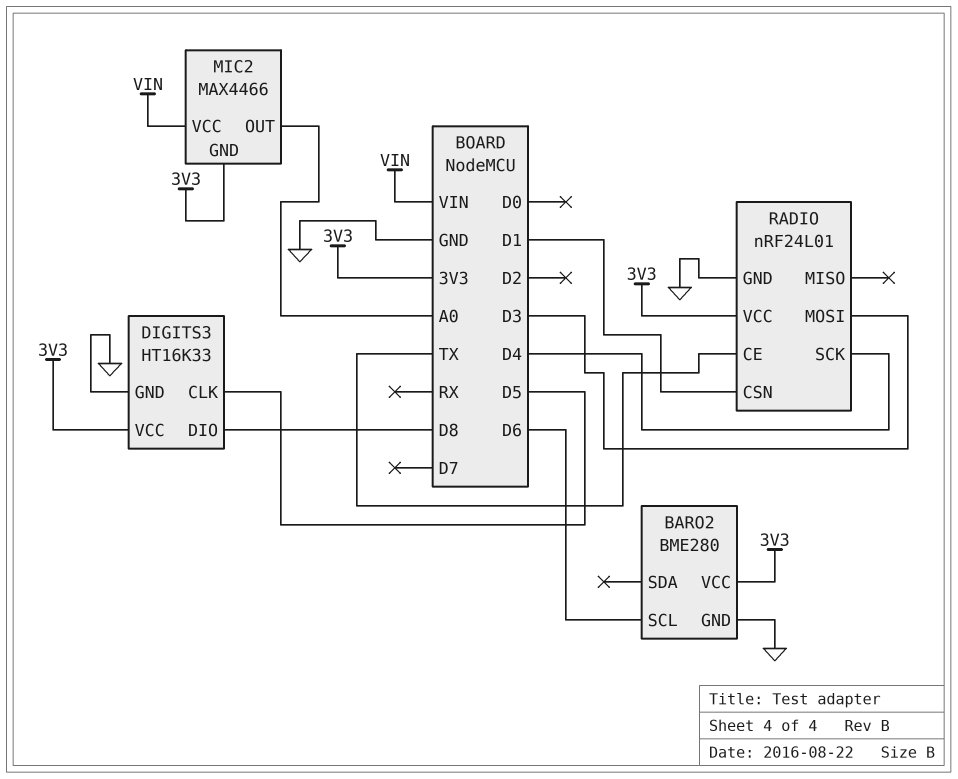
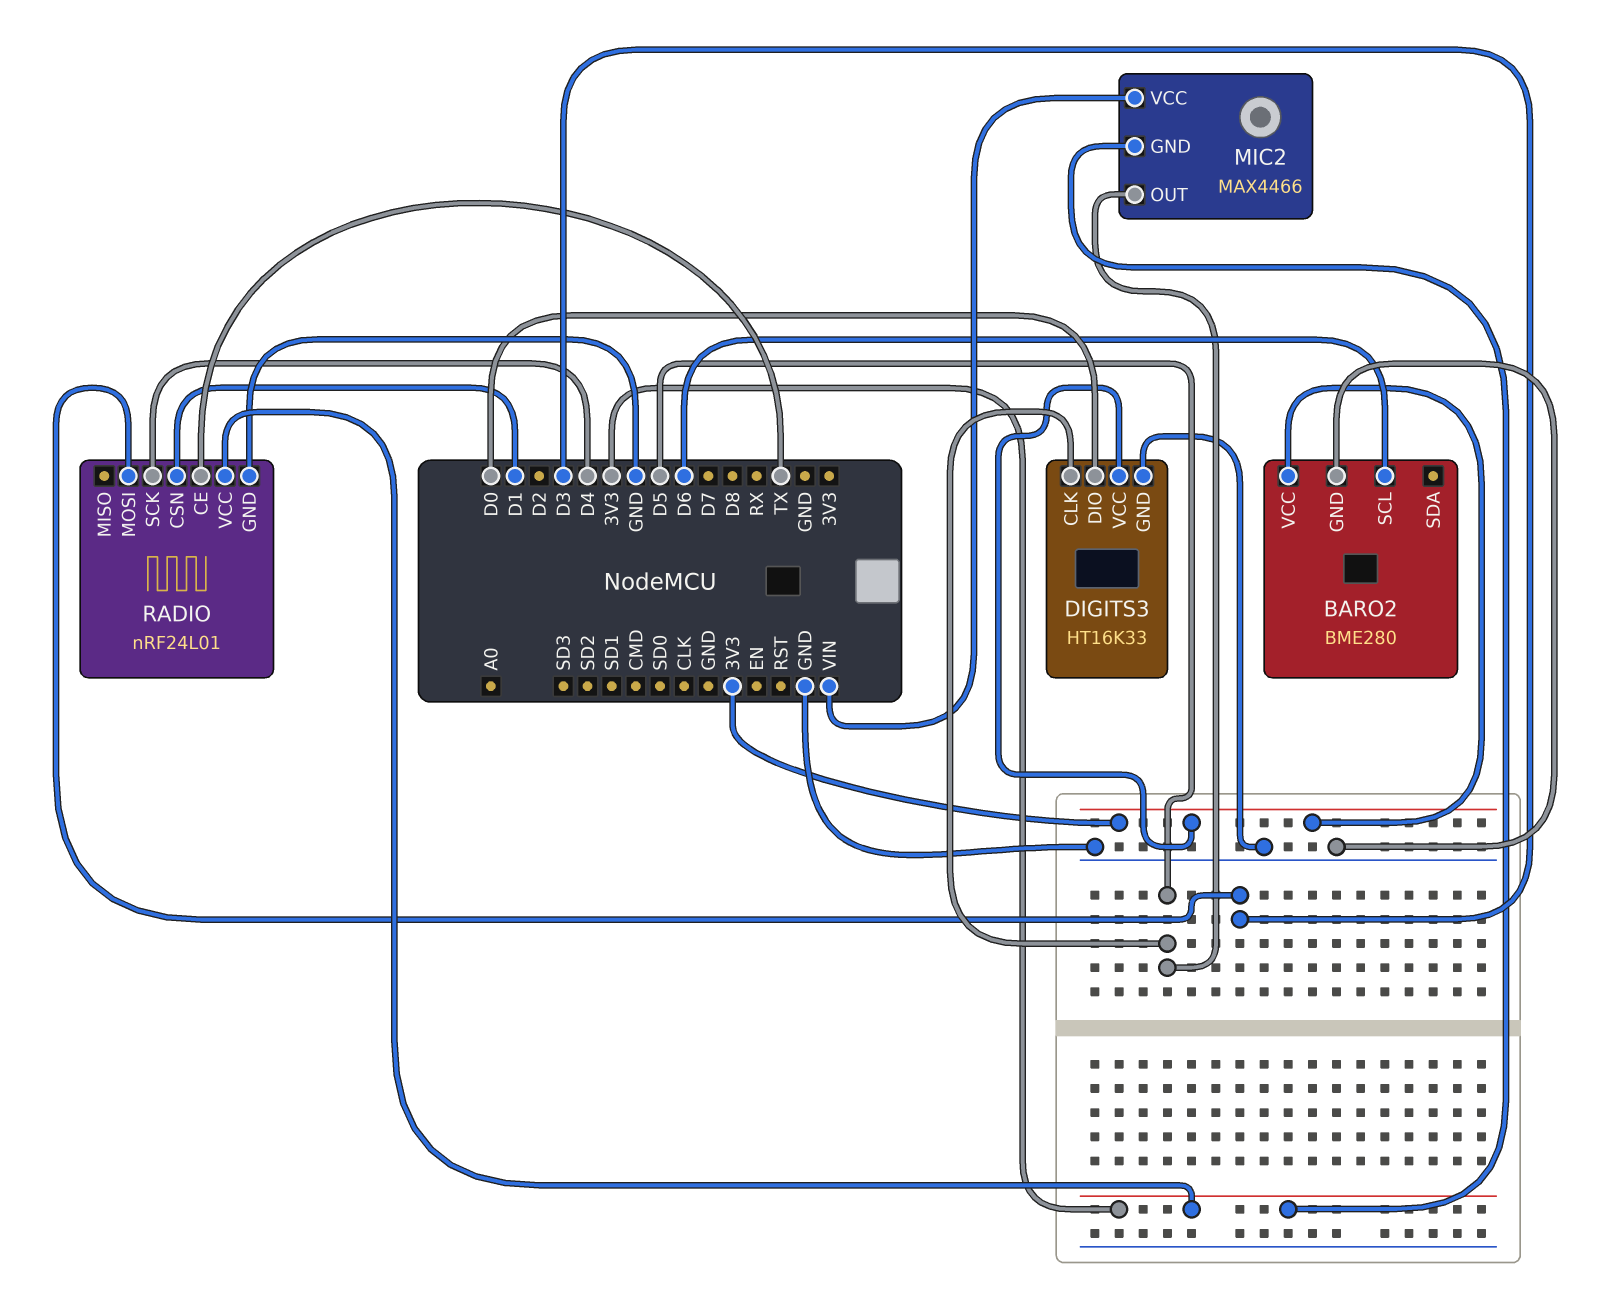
DIGITS3 pin DIO: D8 -> D0
MIC2 pin OUT: A0 -> D5

